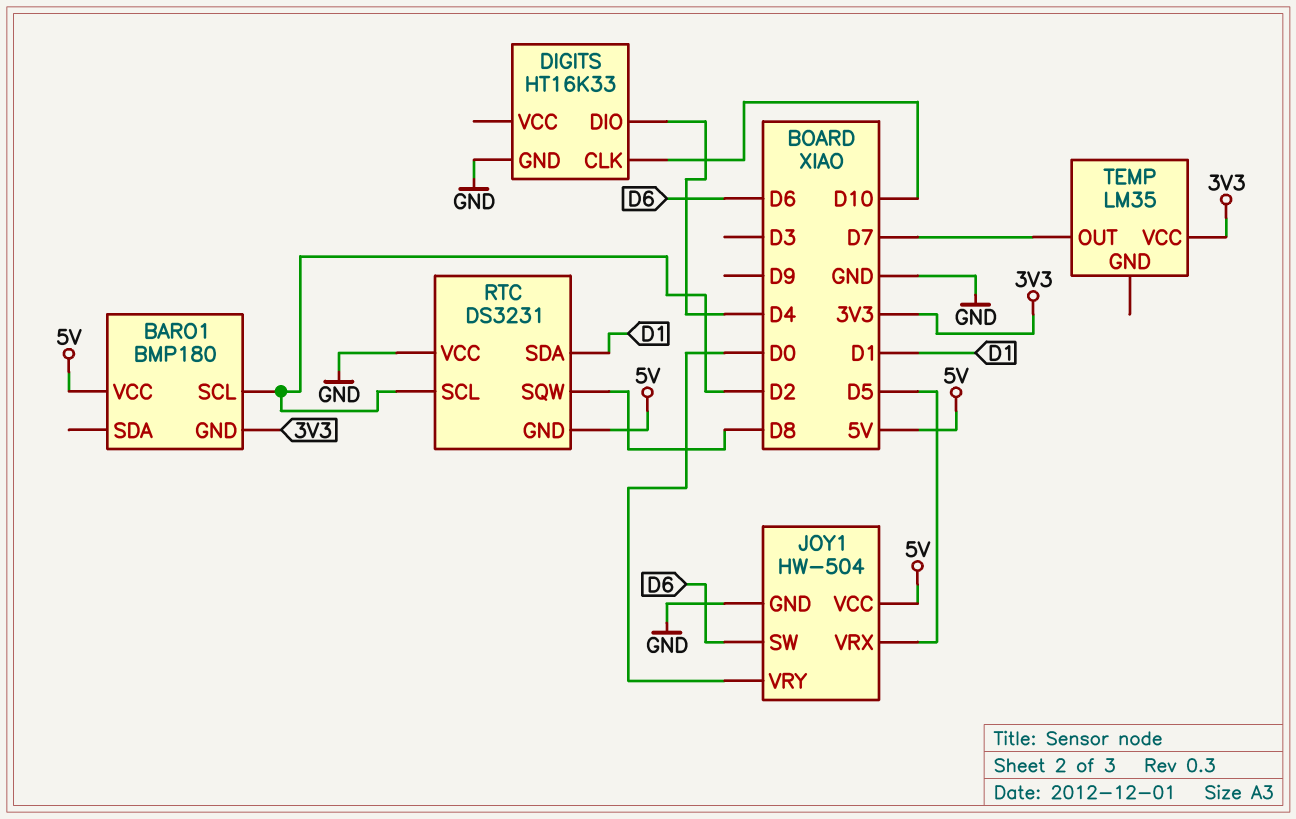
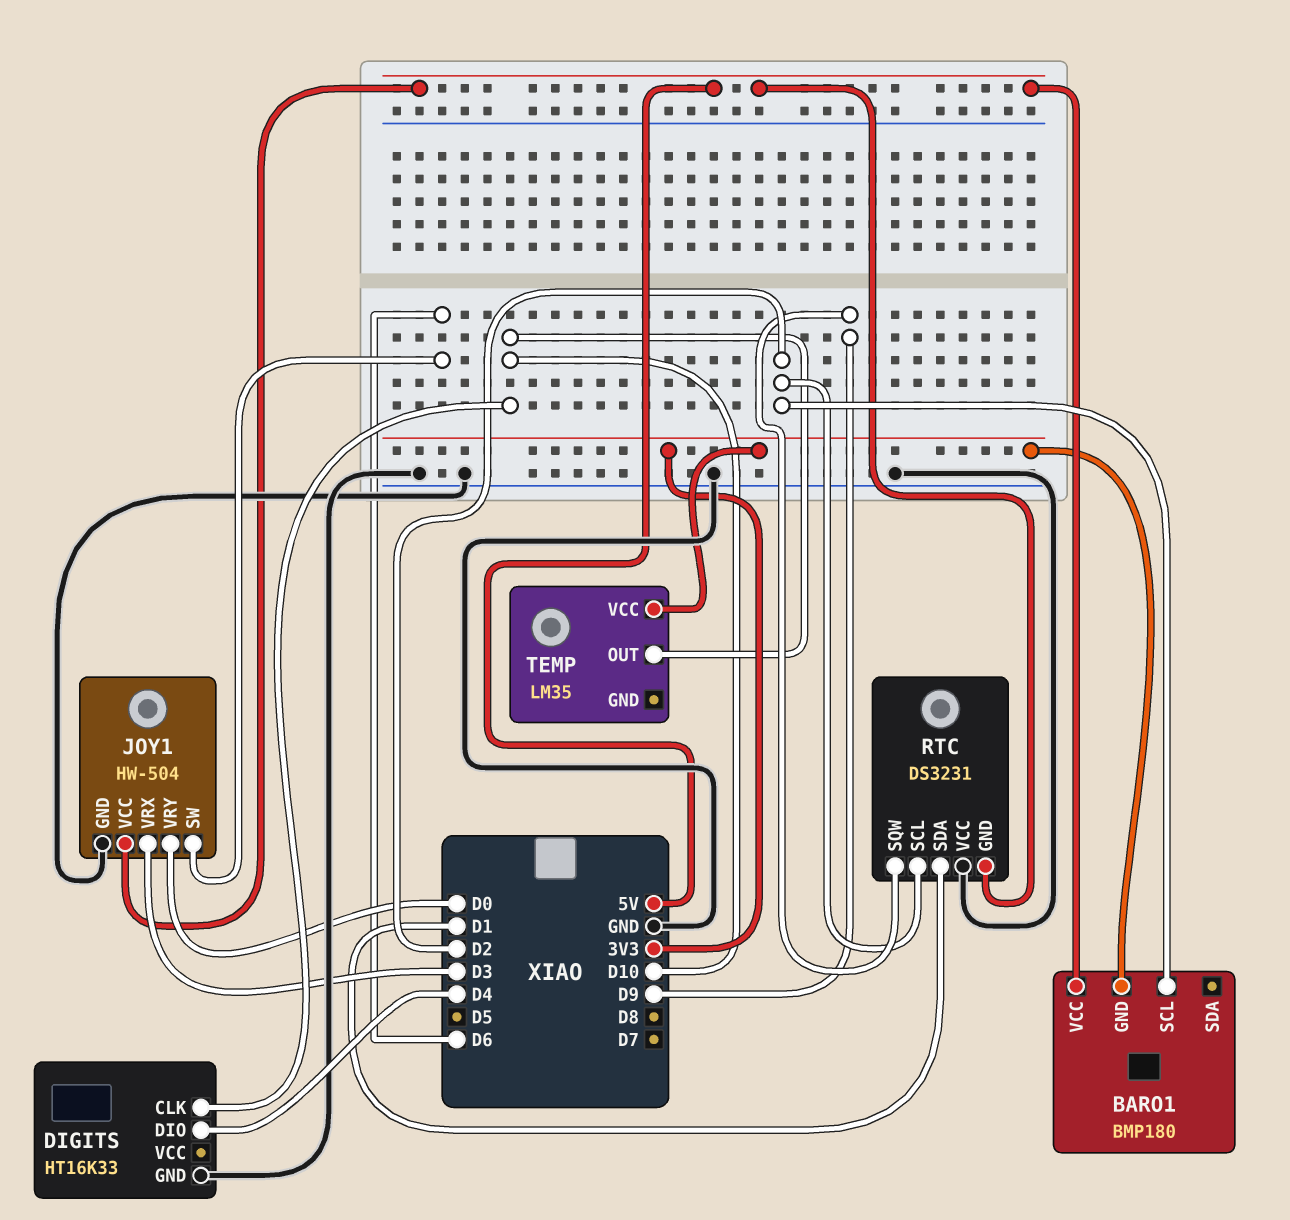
JOY1 pin VRX: D5 -> D3
RTC pin SQW: D8 -> D9
TEMP pin OUT: D7 -> D10

